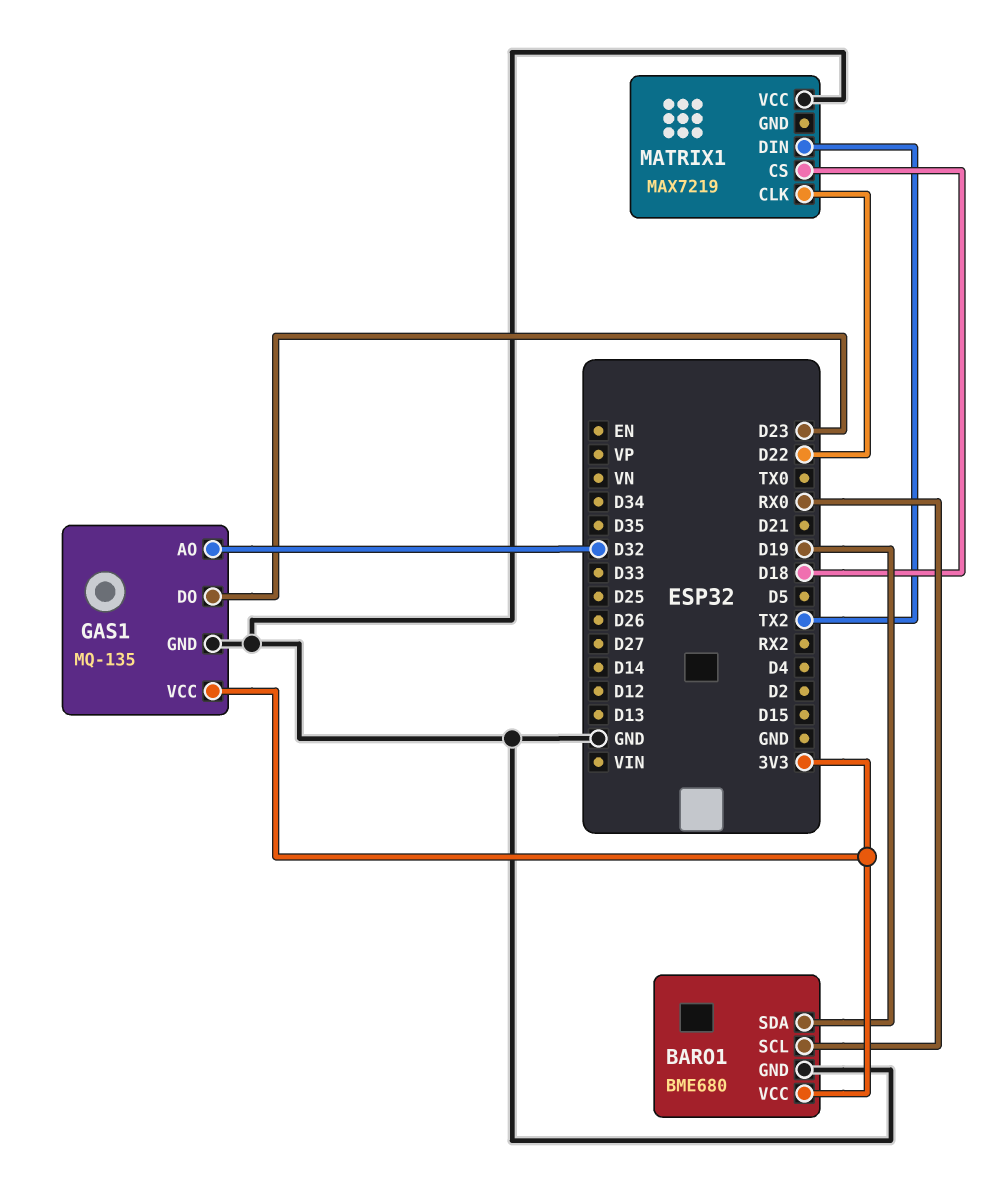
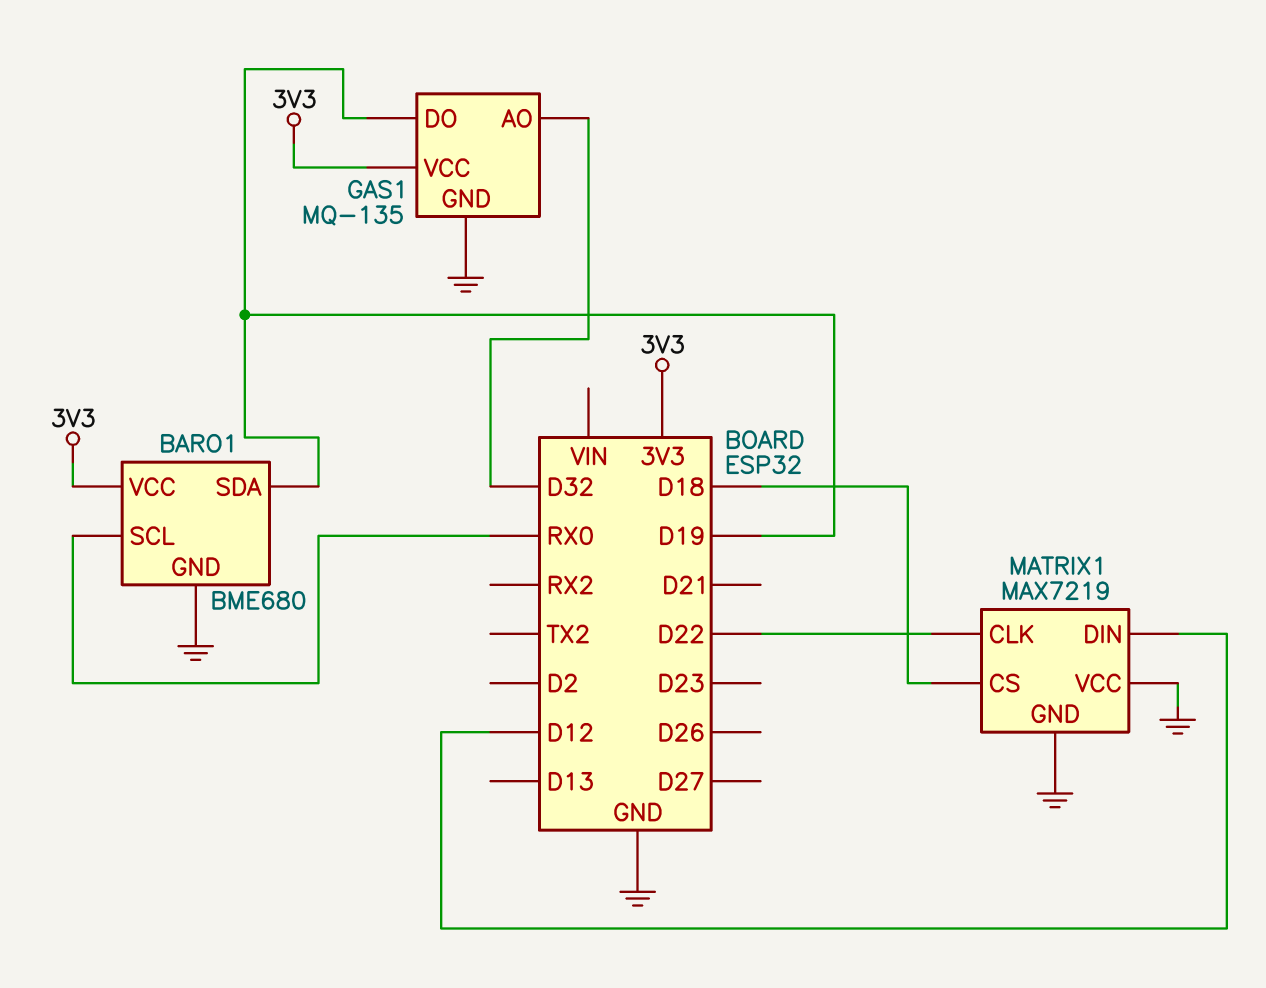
GAS1 pin DO: D23 -> D19
MATRIX1 pin DIN: TX2 -> D12
MATRIX1 pin GND: none -> GND

